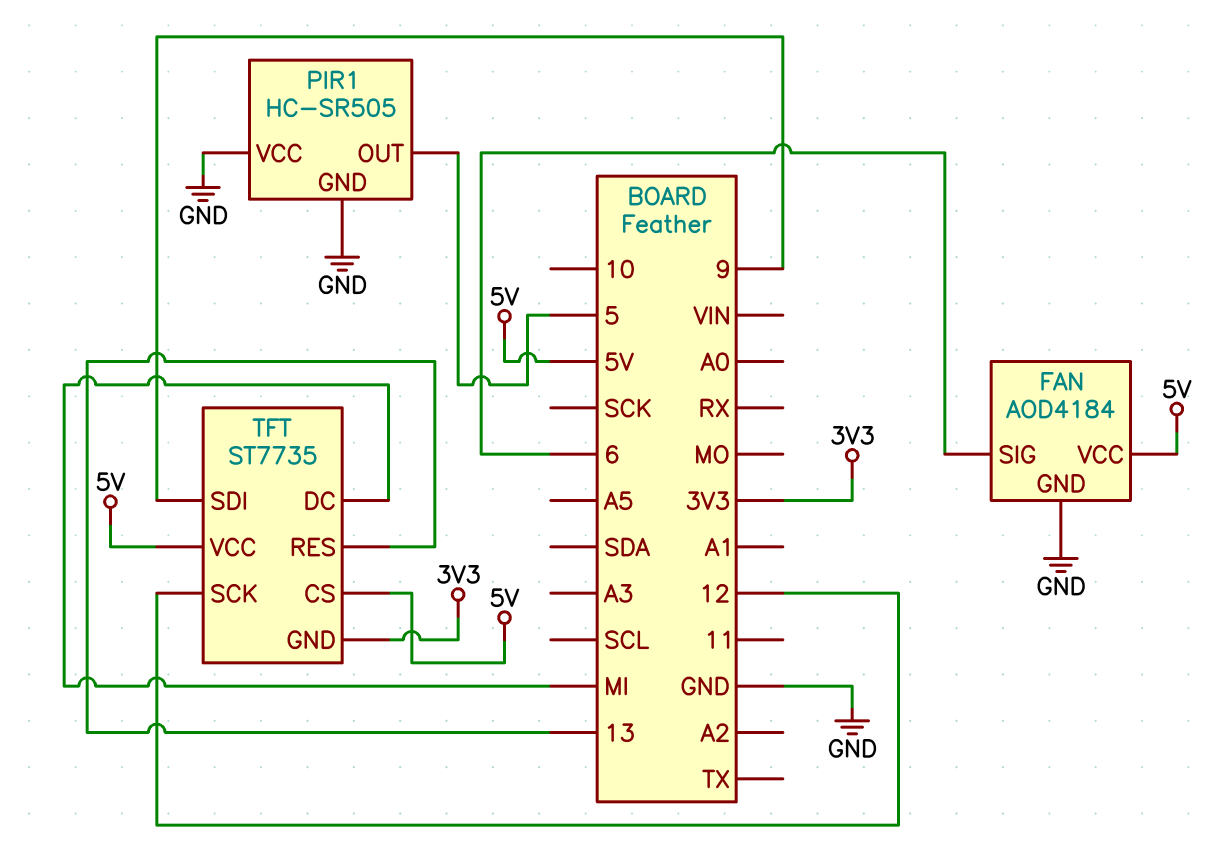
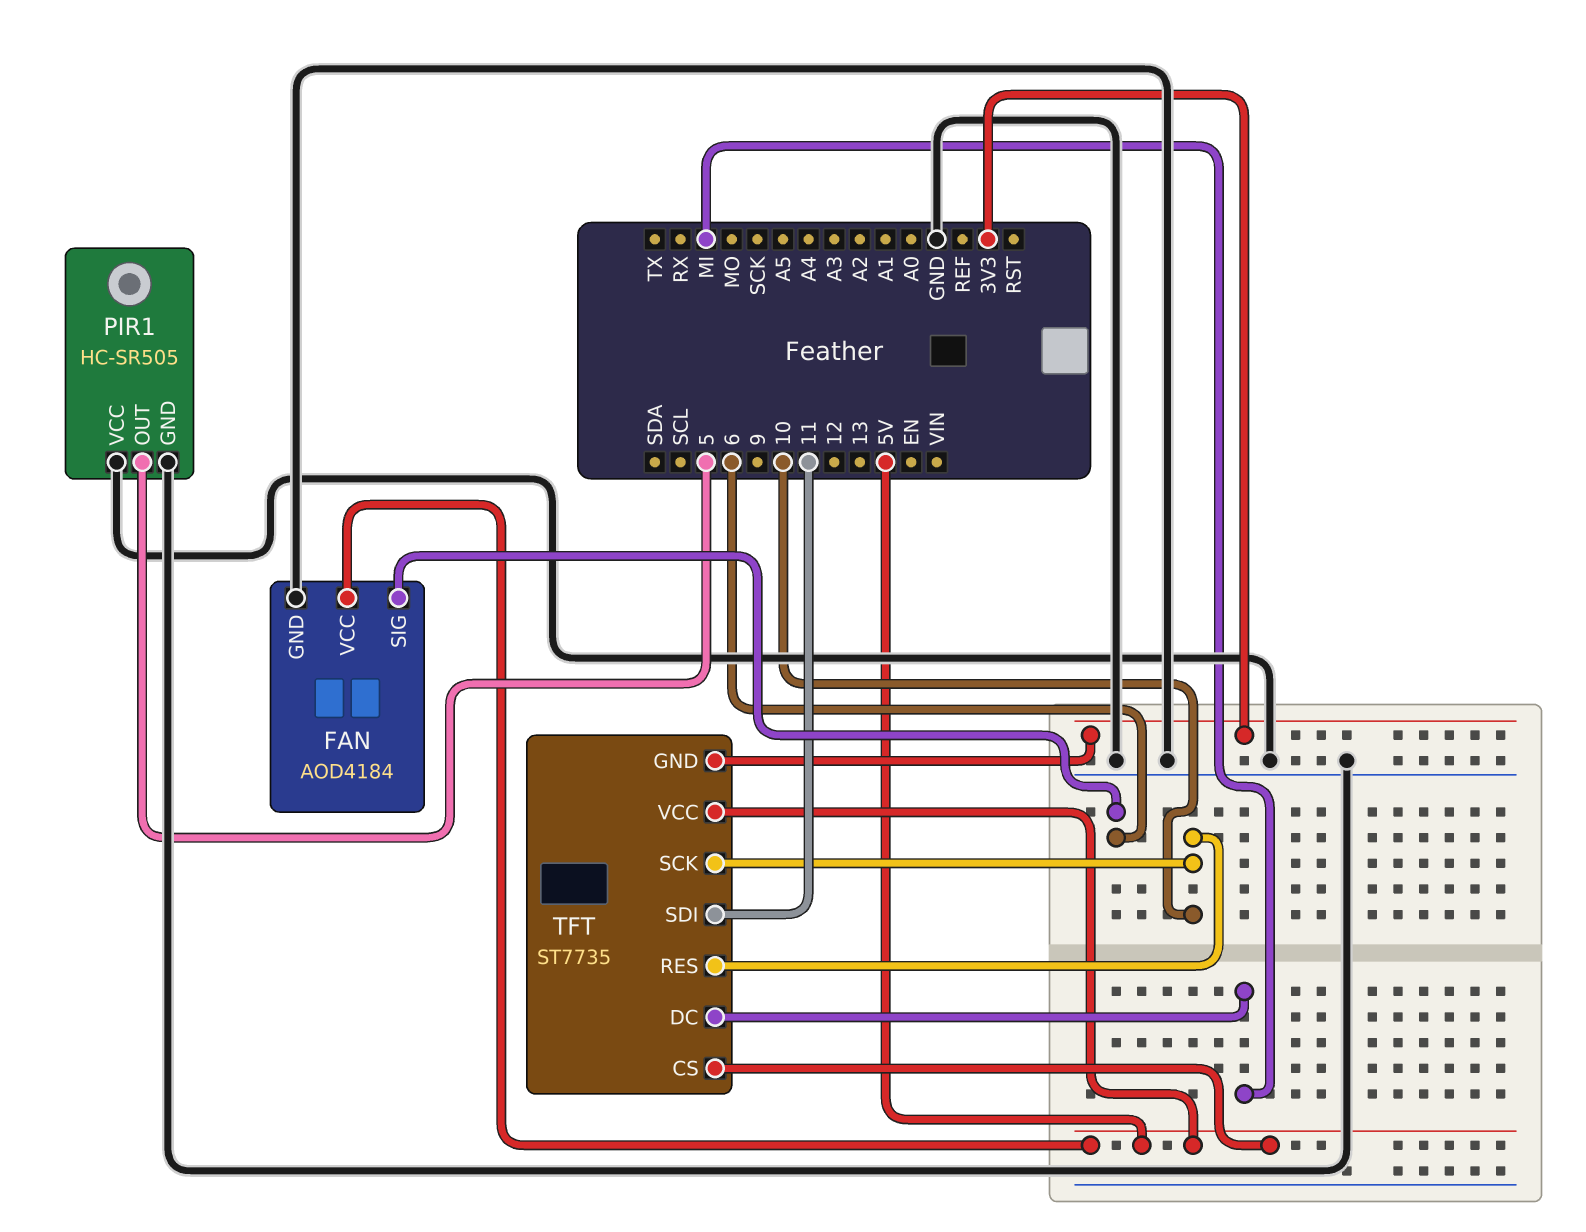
TFT pin RES: 13 -> 10
TFT pin SCK: 12 -> 10
TFT pin SDI: 9 -> 11

